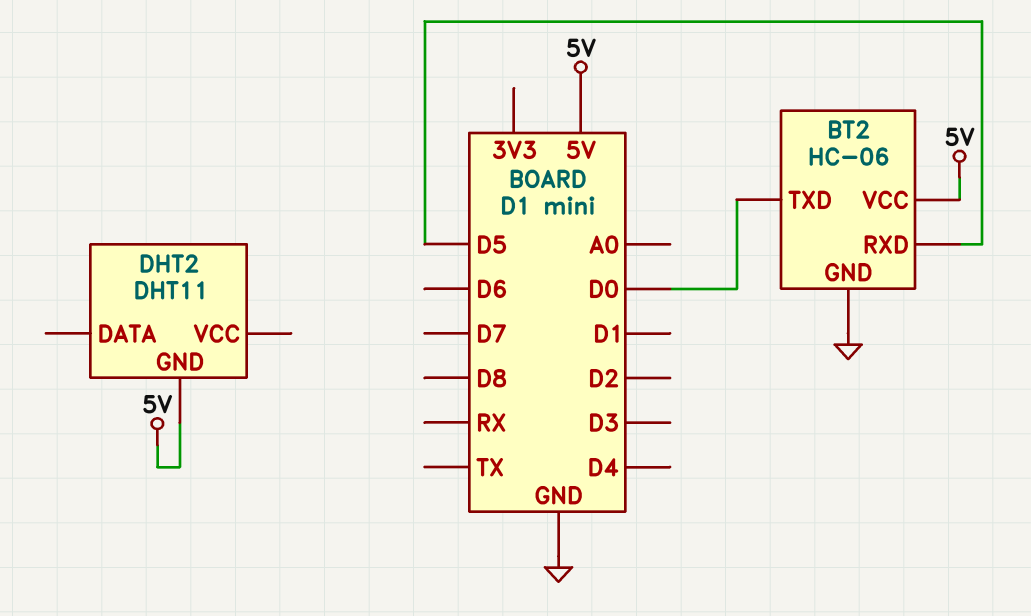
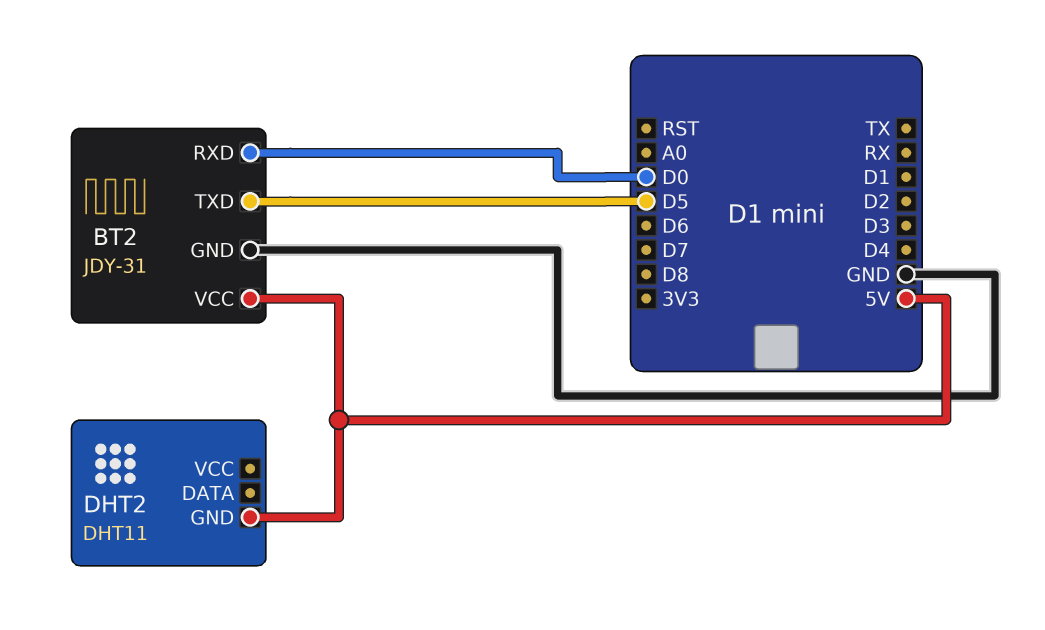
BT2: HC-06 -> JDY-31
BT2 pin RXD: D5 -> D0
BT2 pin TXD: D0 -> D5

